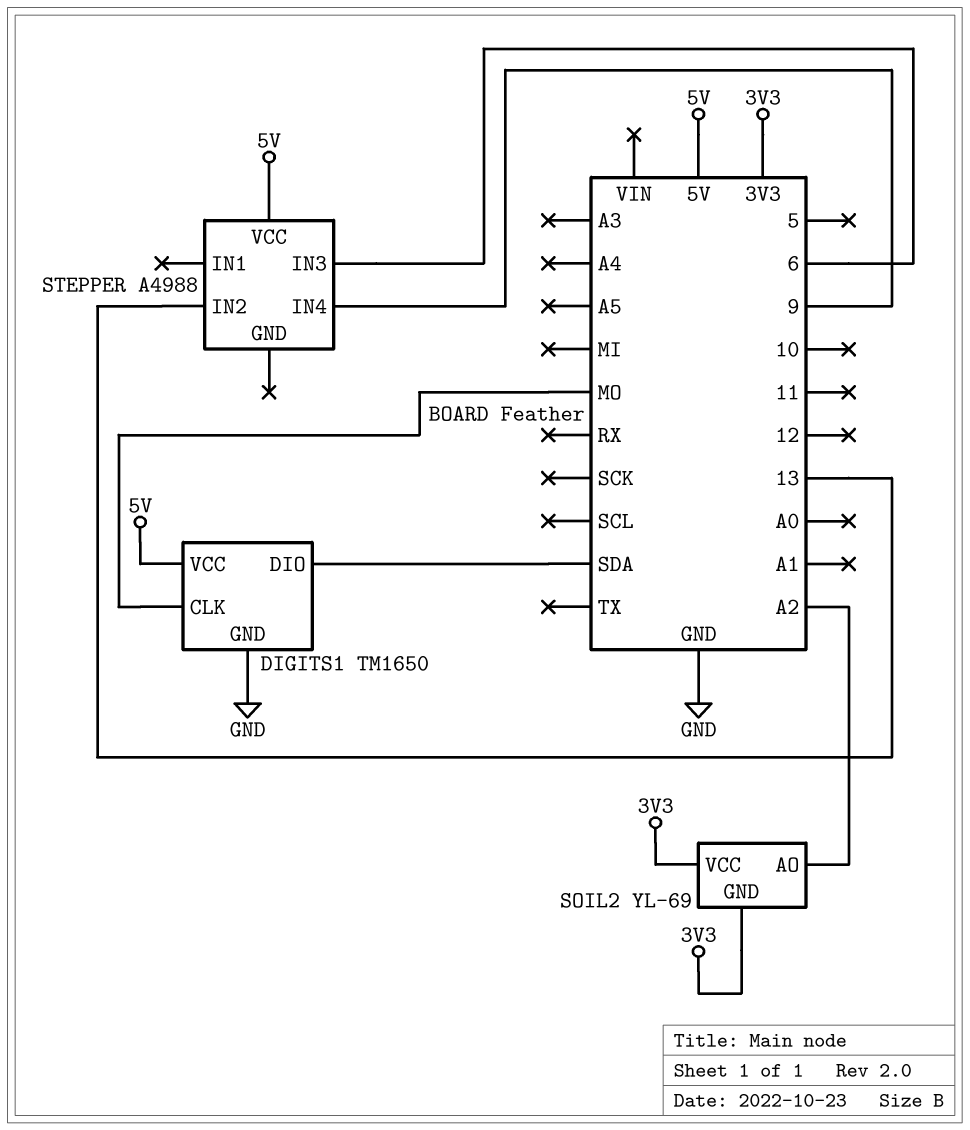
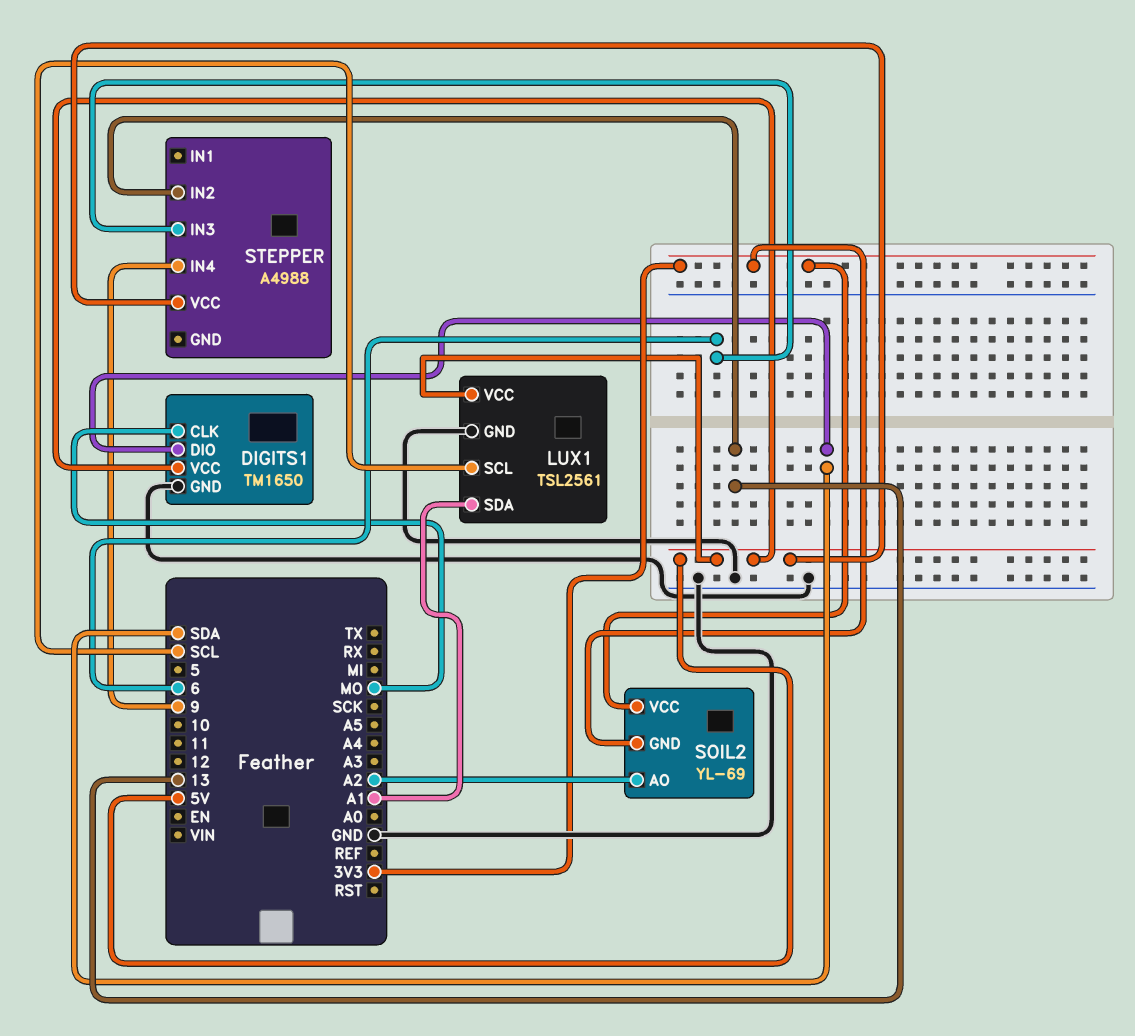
LUX1: none -> TSL2561
LUX1 pin GND: none -> GND
LUX1 pin SCL: none -> SCL
LUX1 pin SDA: none -> A1
LUX1 pin VCC: none -> 5V

